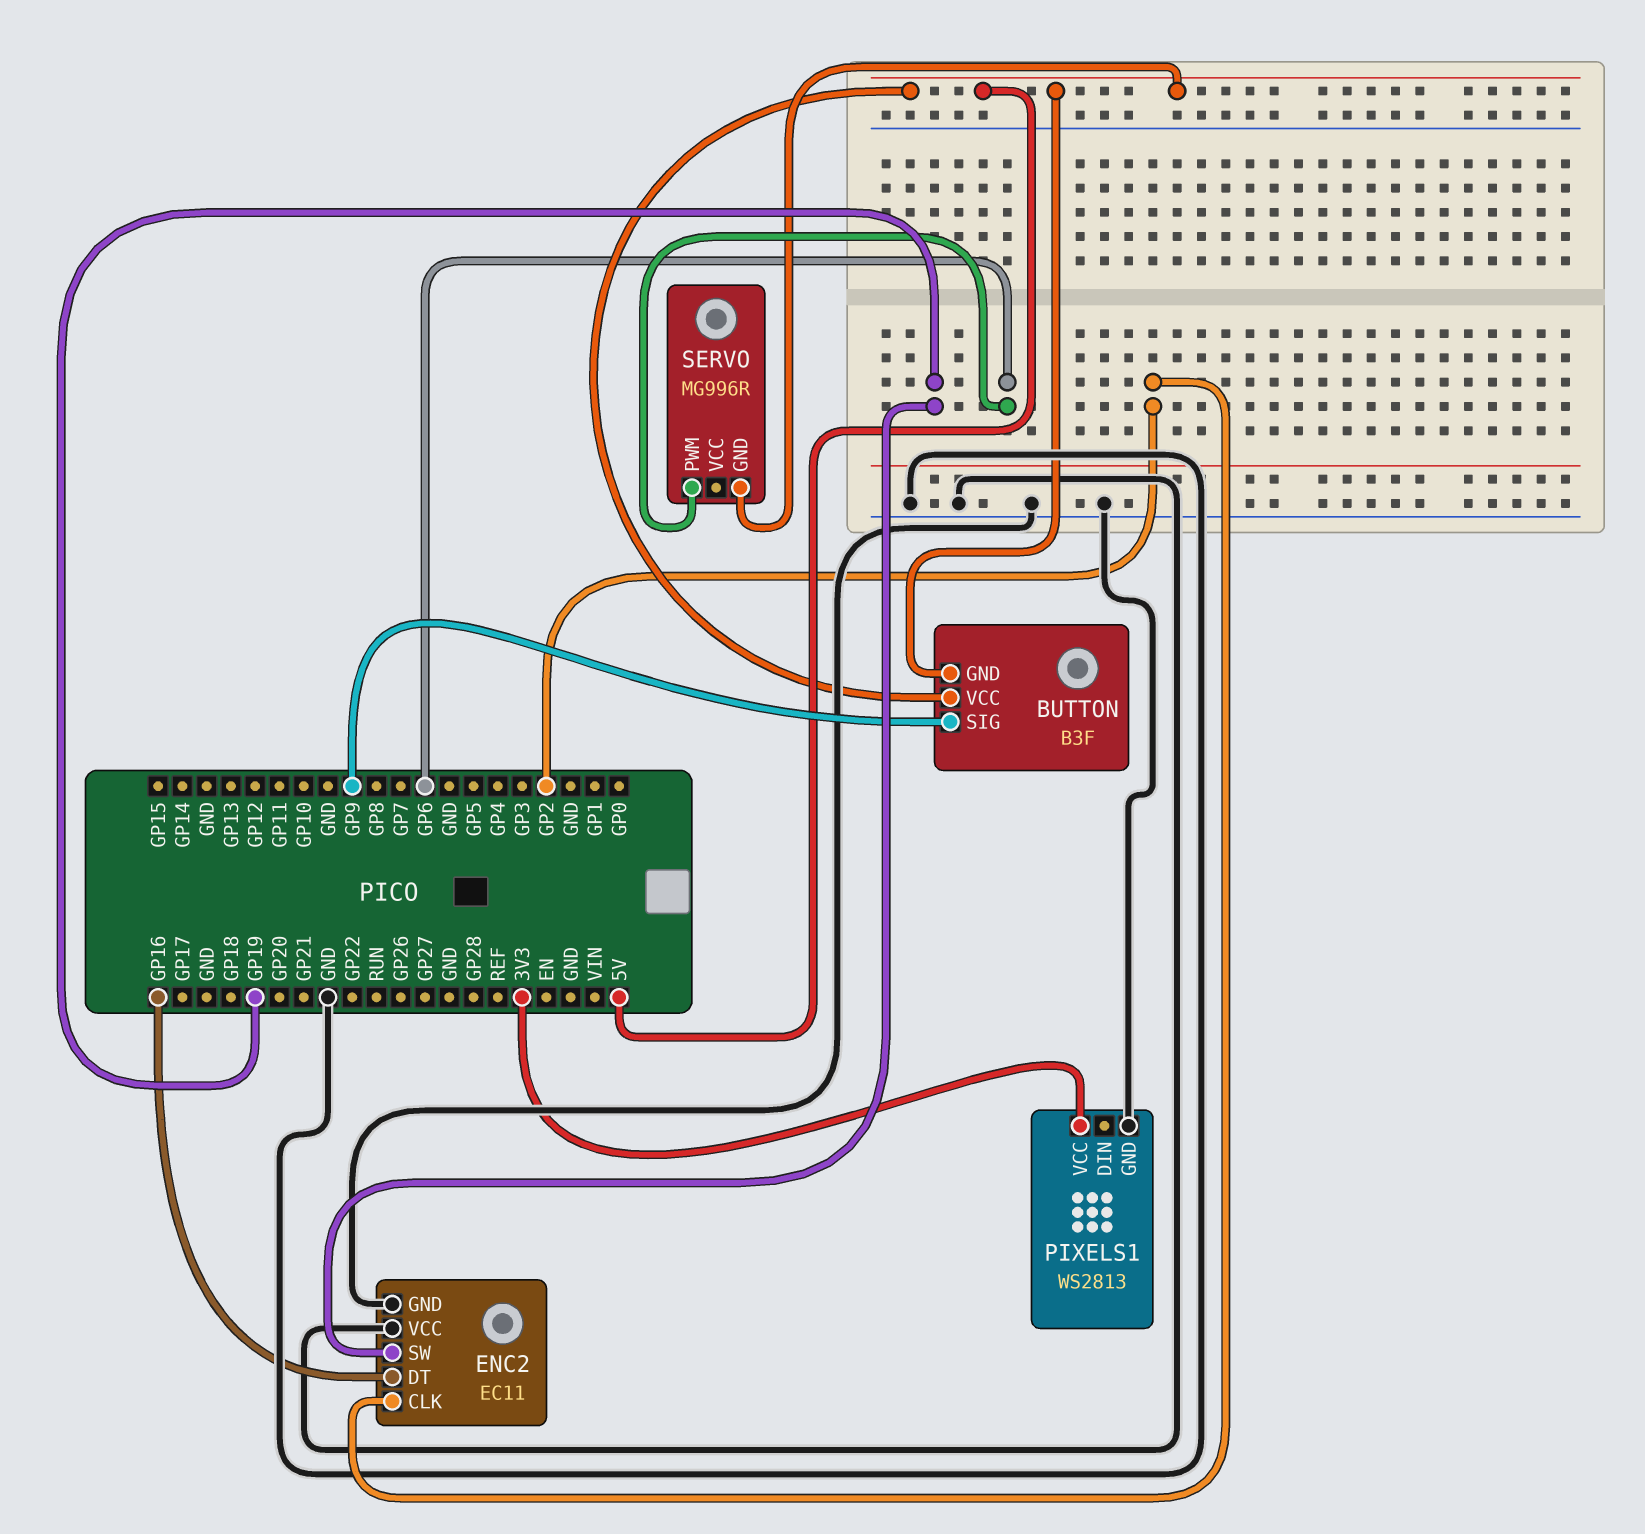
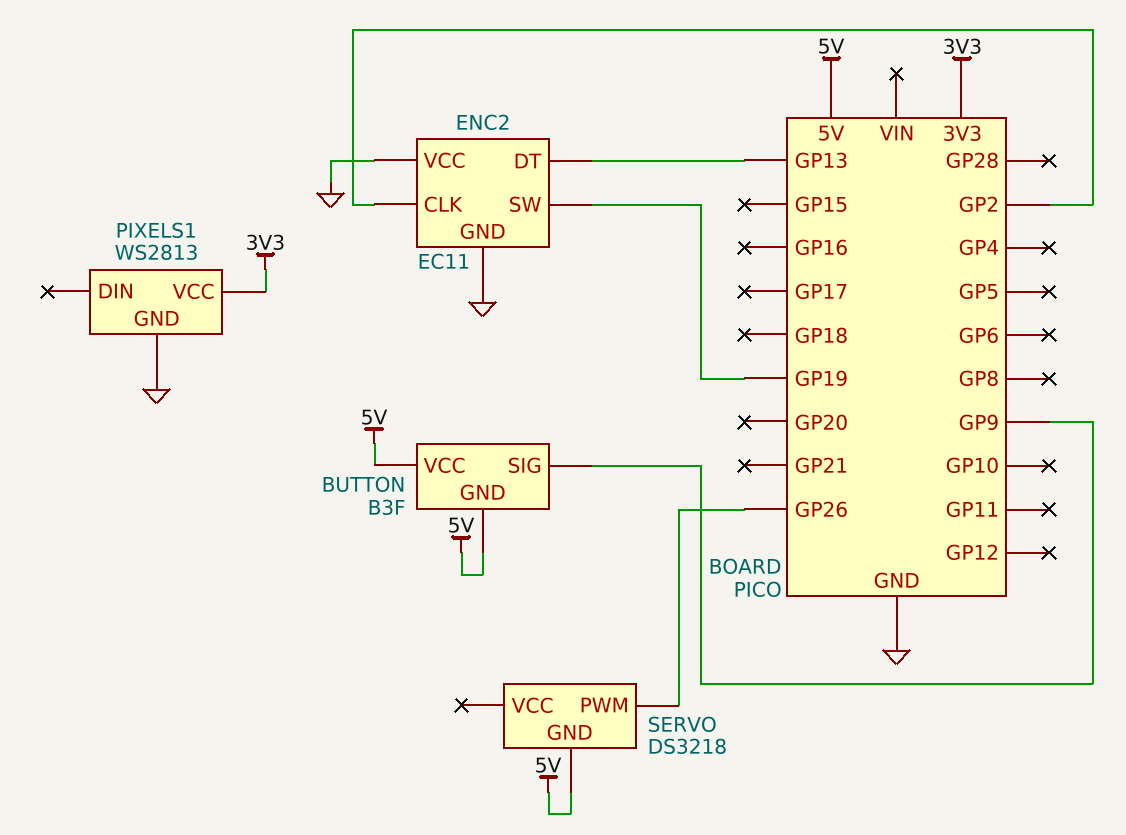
ENC2 pin DT: GP16 -> GP13
SERVO: MG996R -> DS3218
SERVO pin PWM: GP6 -> GP26

